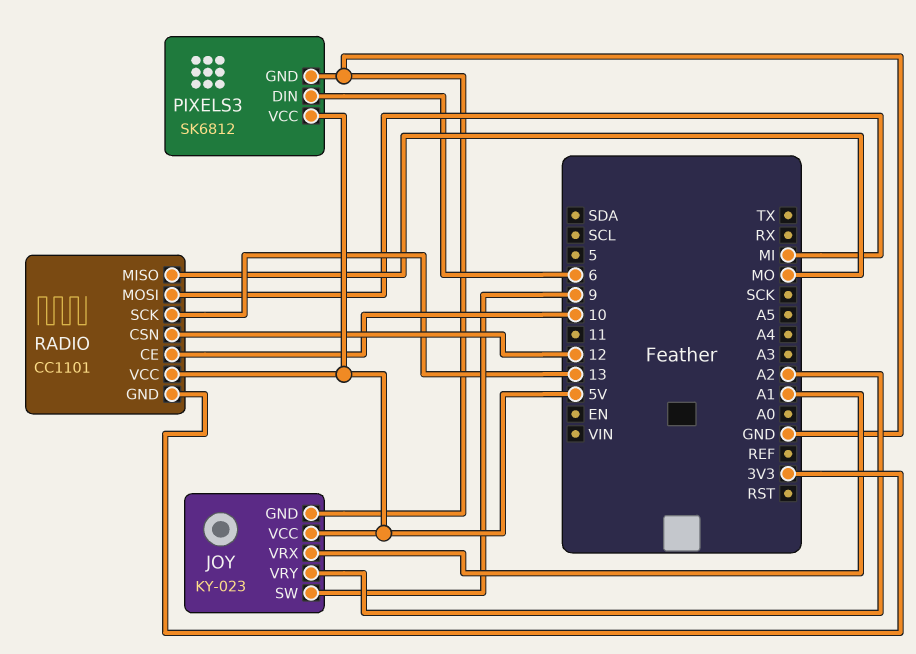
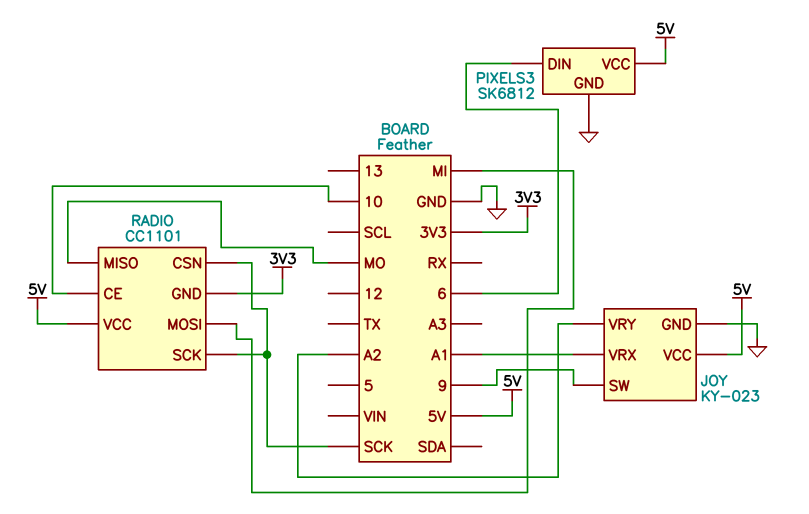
RADIO pin CSN: 12 -> SCK
RADIO pin SCK: 13 -> SCK

